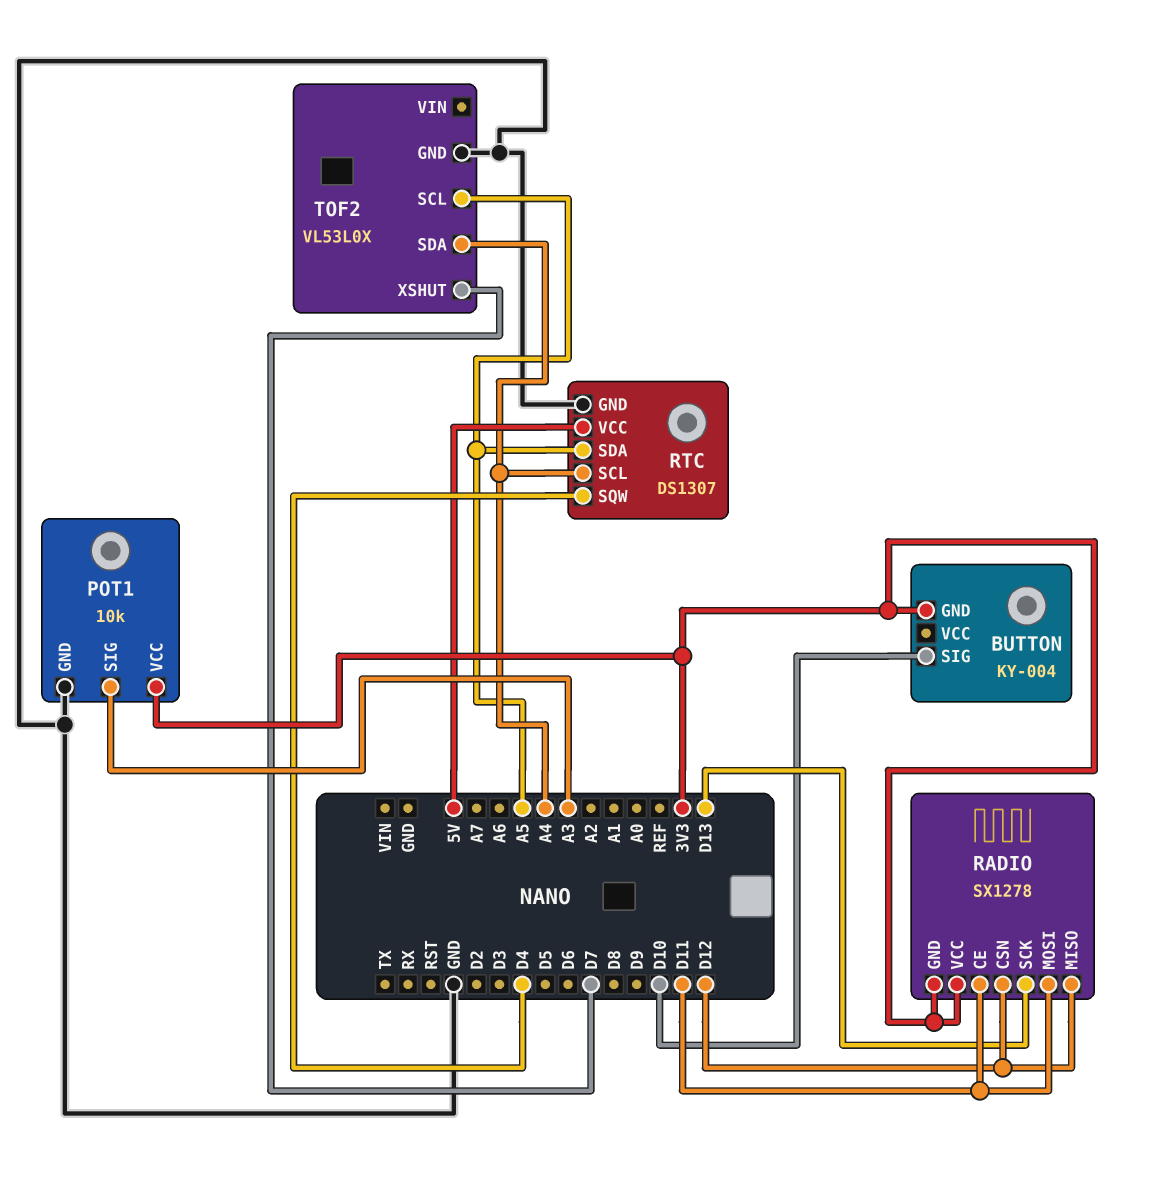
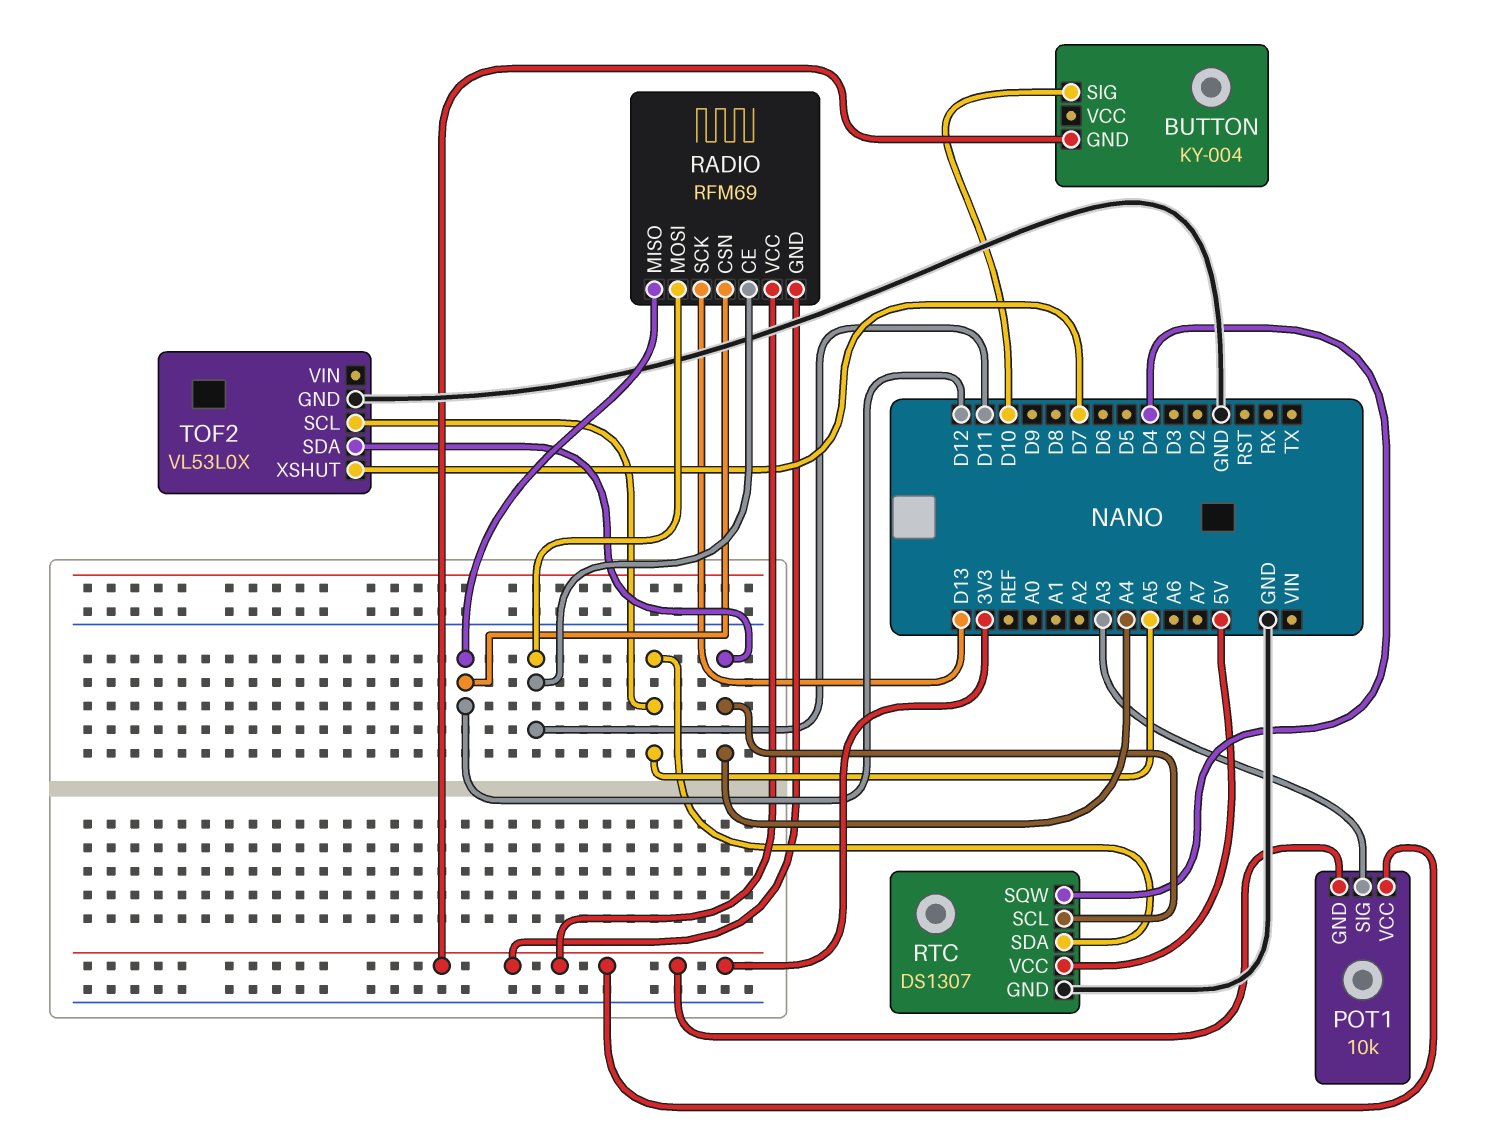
POT1 pin GND: GND -> 3V3
RADIO: SX1278 -> RFM69

